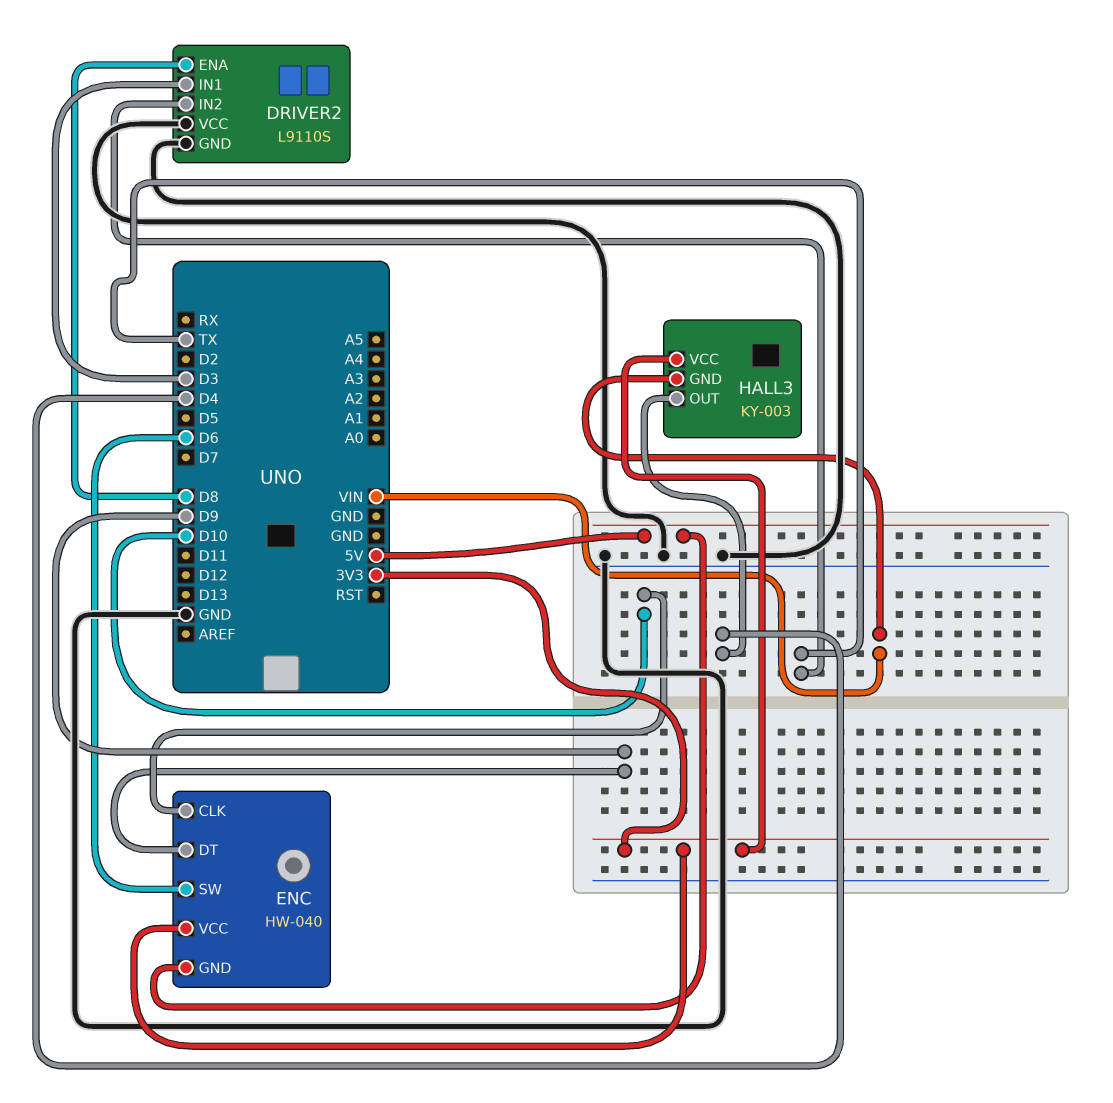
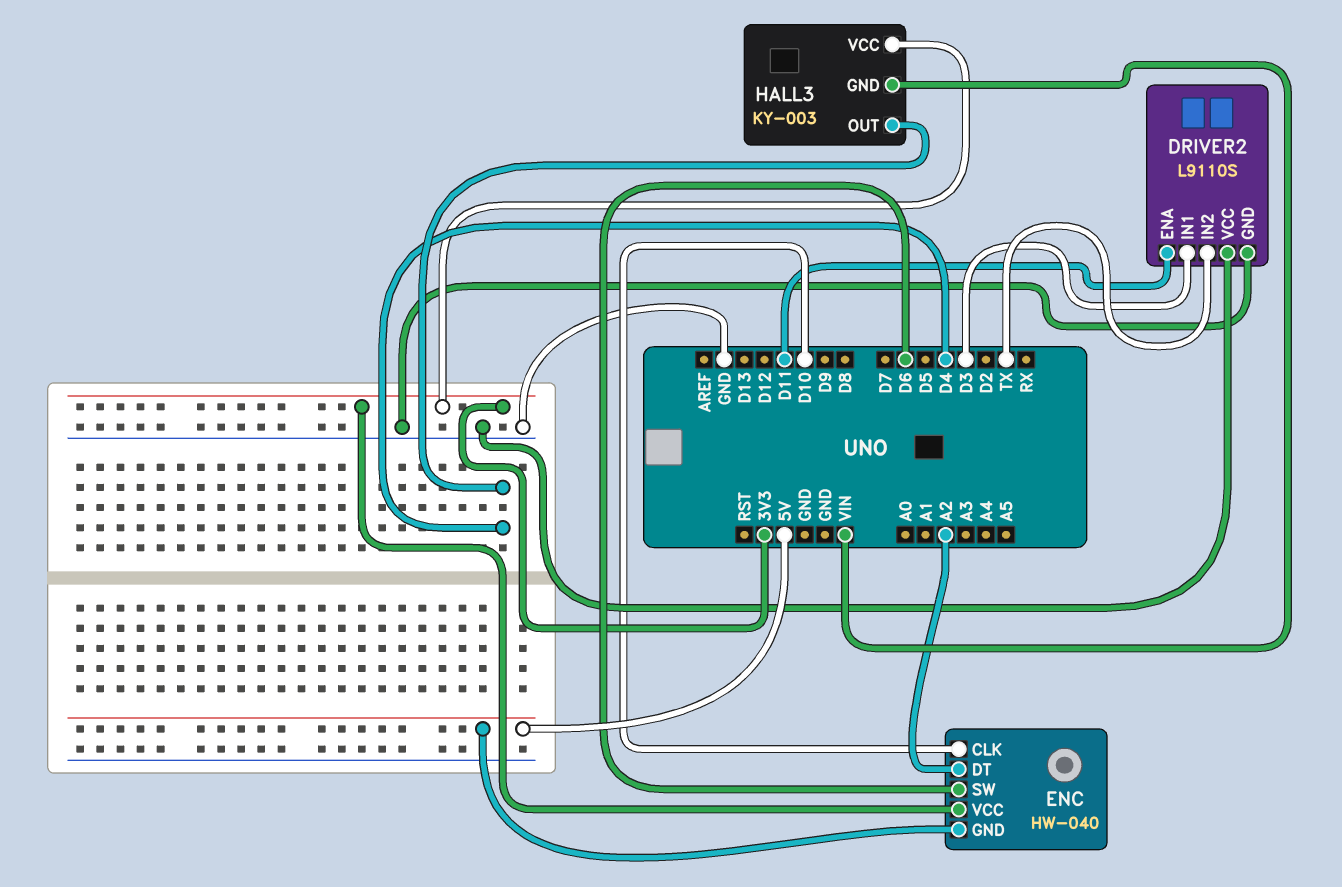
DRIVER2 pin ENA: D8 -> D11
ENC pin DT: D9 -> A2

